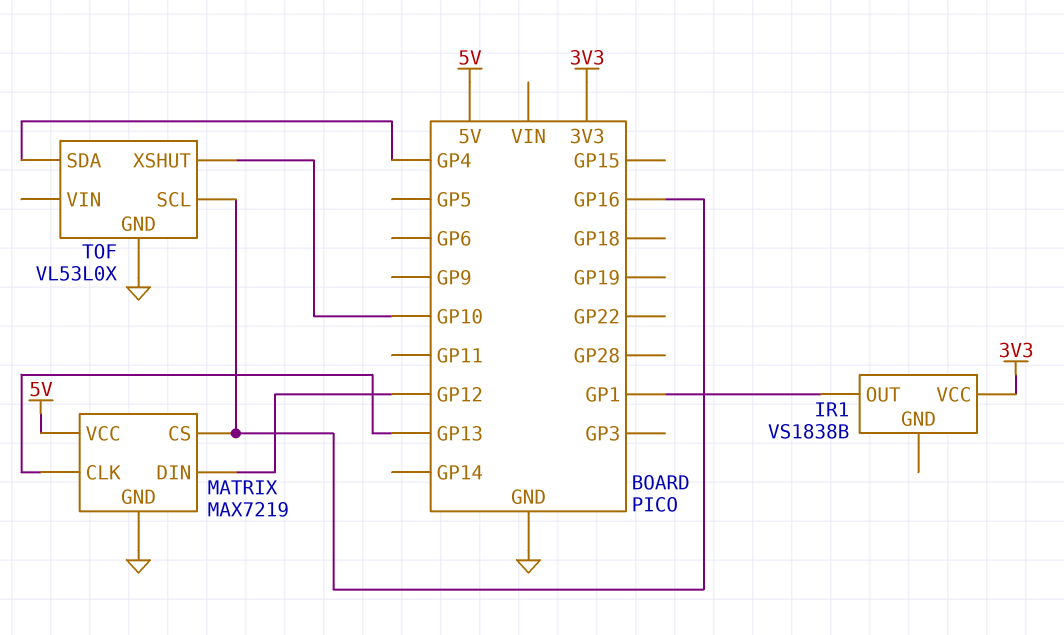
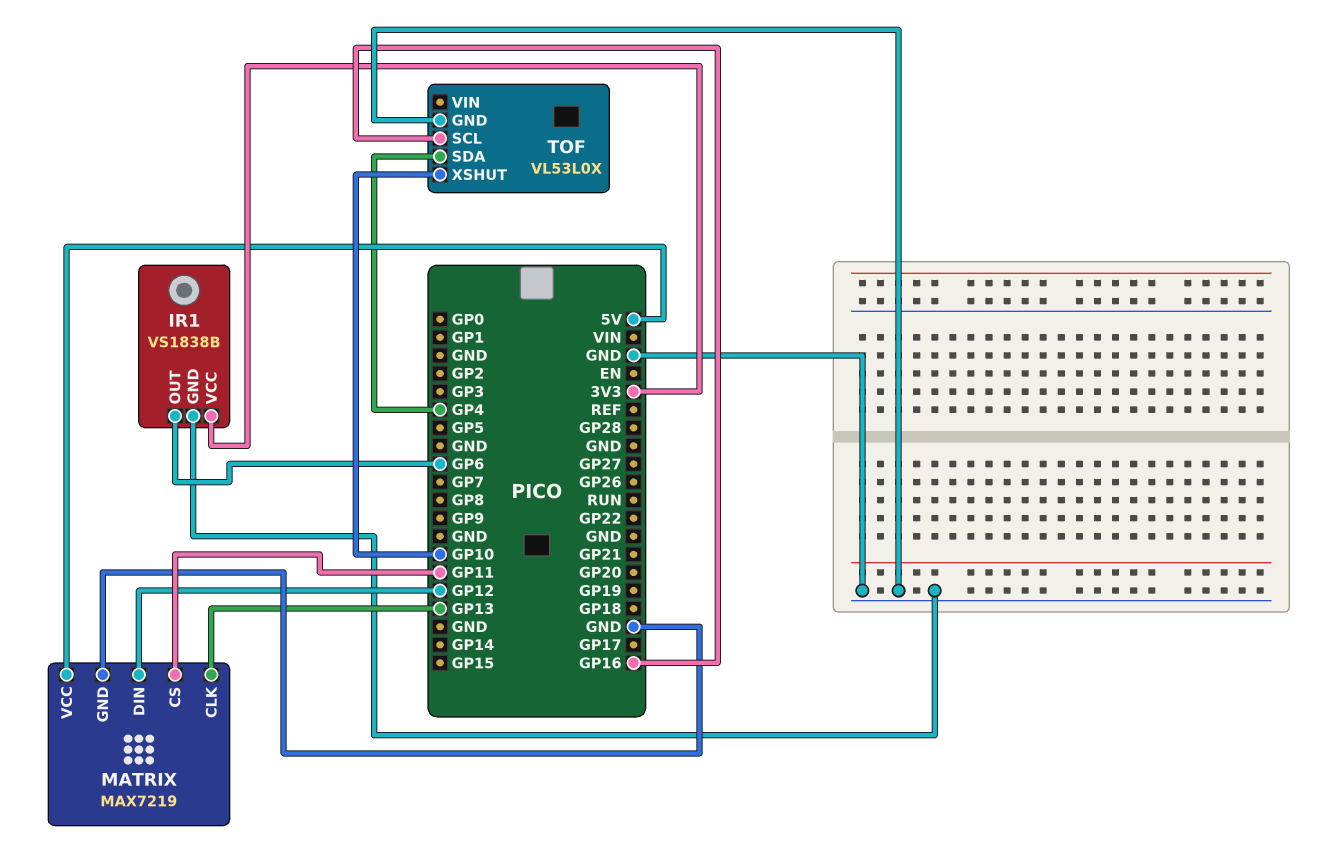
IR1 pin GND: none -> GND
IR1 pin OUT: GP1 -> GP6
MATRIX pin CS: GP16 -> GP11

